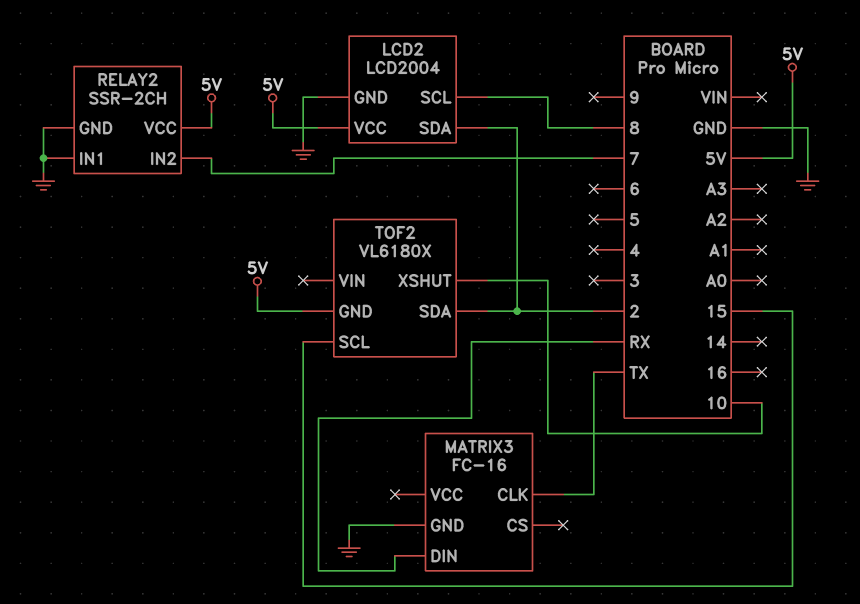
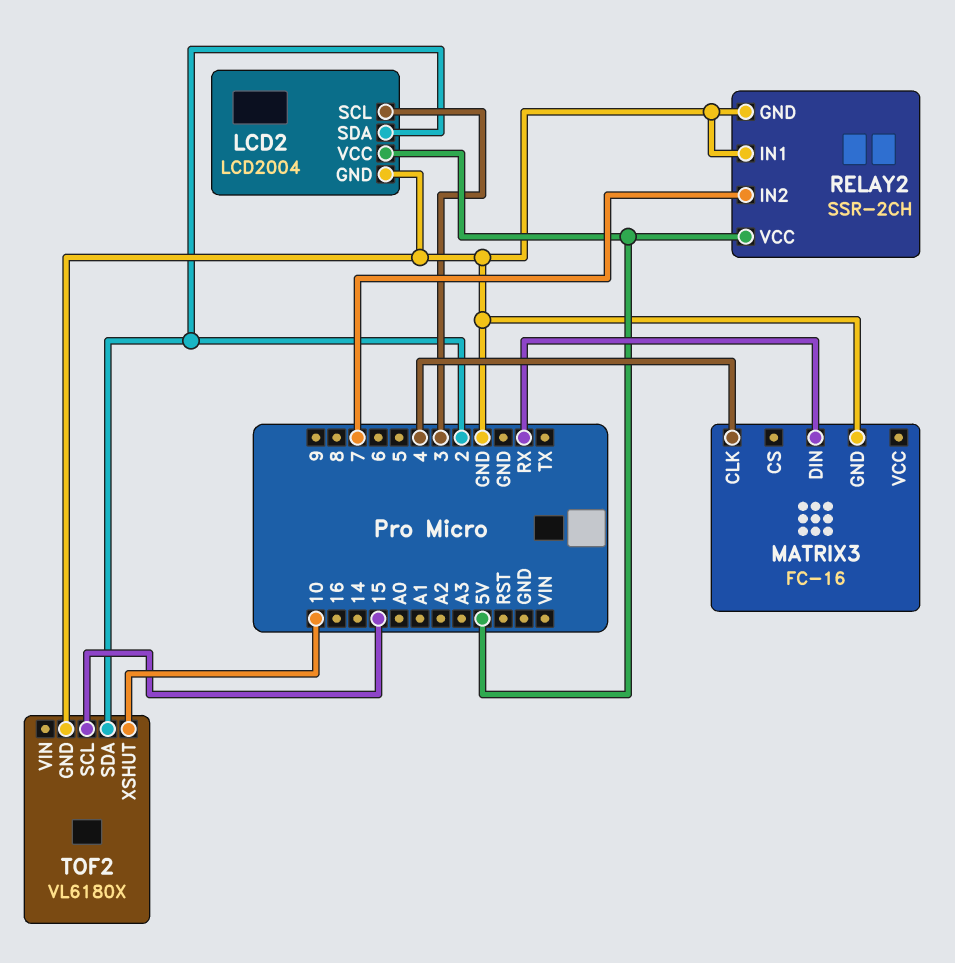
LCD2 pin SCL: 8 -> 3
MATRIX3 pin CLK: TX -> 4
TOF2 pin GND: 5V -> GND

